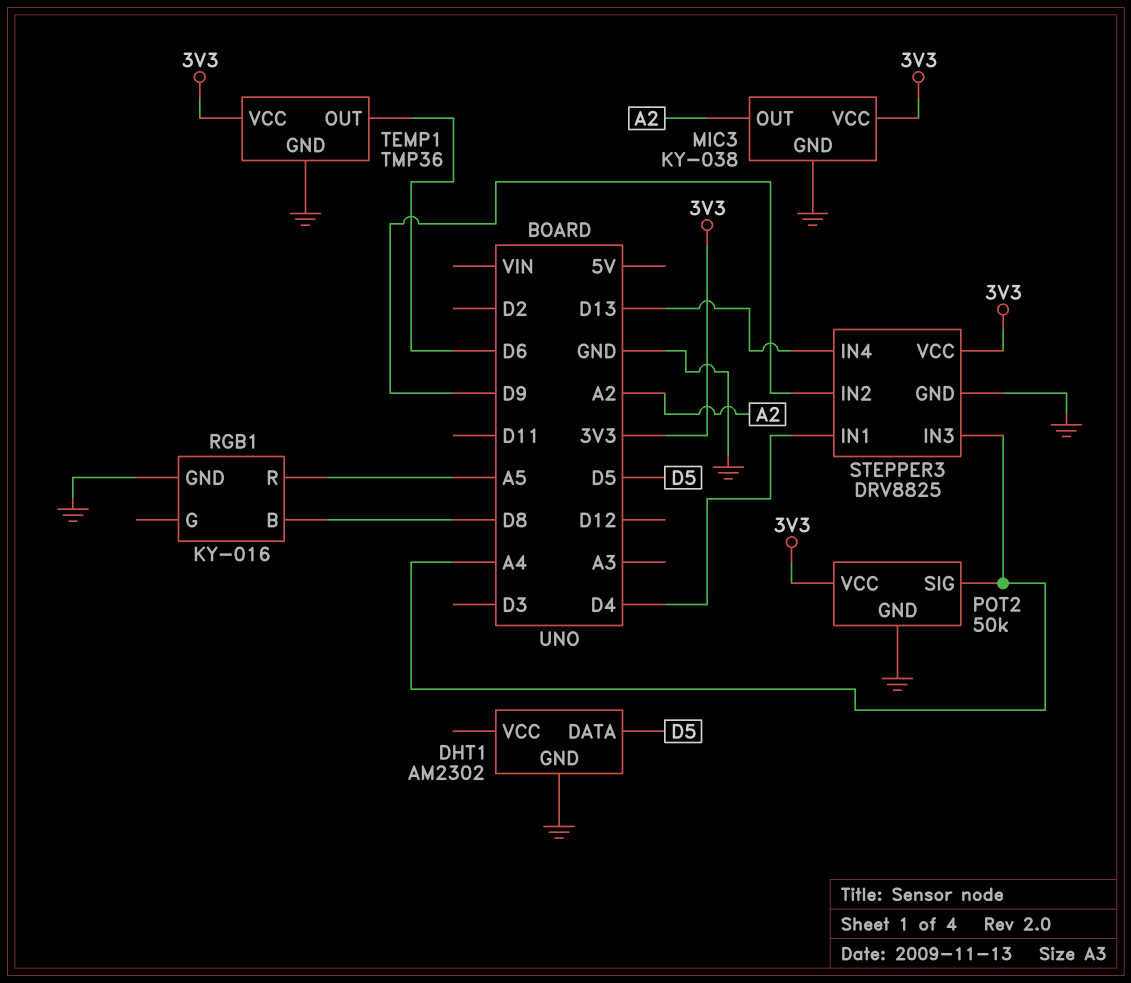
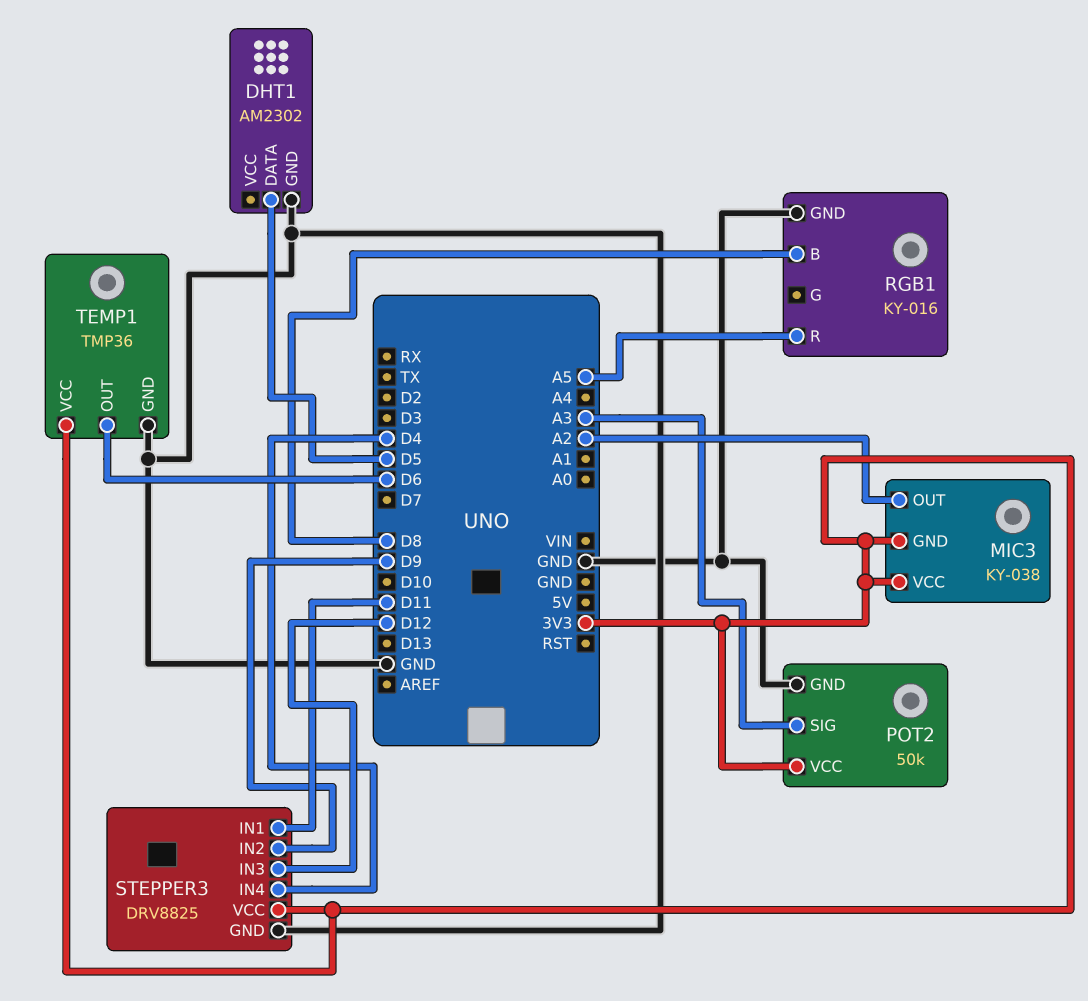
MIC3 pin GND: GND -> 3V3
POT2 pin SIG: A4 -> A3
STEPPER3 pin IN1: D4 -> D11
STEPPER3 pin IN3: A4 -> D12
STEPPER3 pin IN4: D13 -> D4

